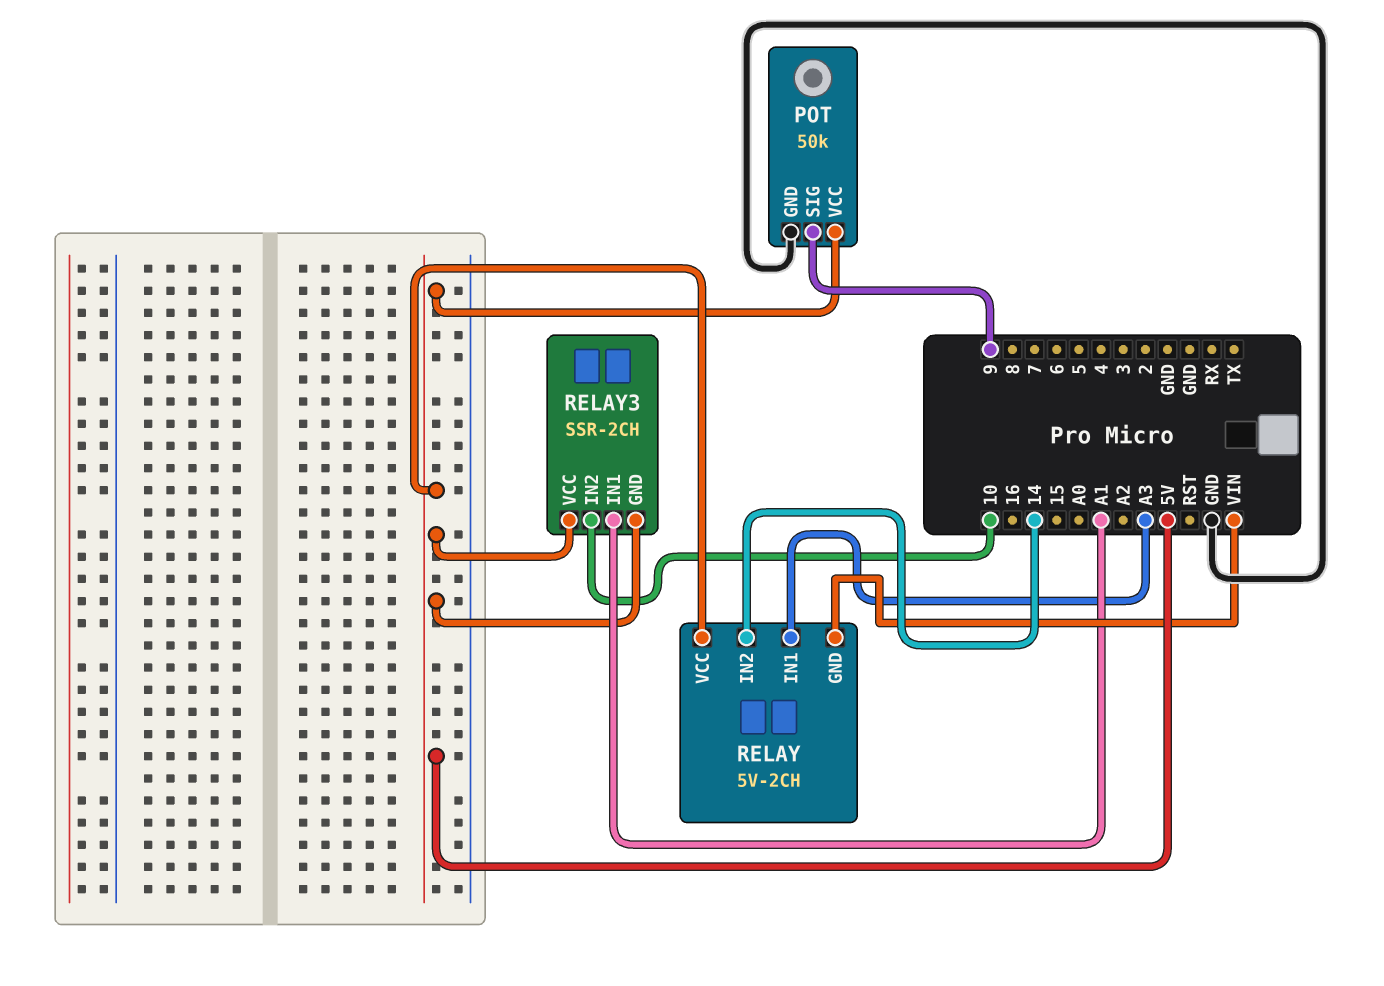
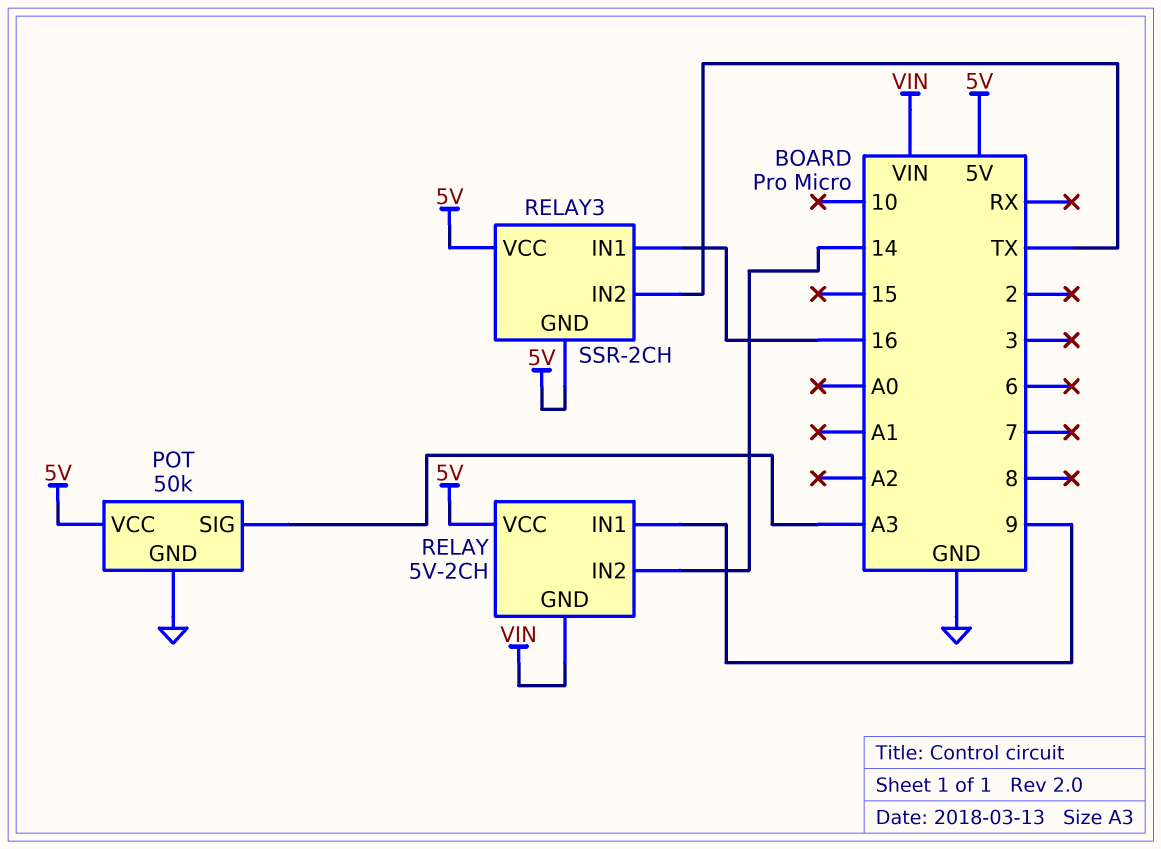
POT pin SIG: 9 -> A3
RELAY pin IN1: A3 -> 9
RELAY3 pin IN1: A1 -> 16
RELAY3 pin IN2: 10 -> TX

